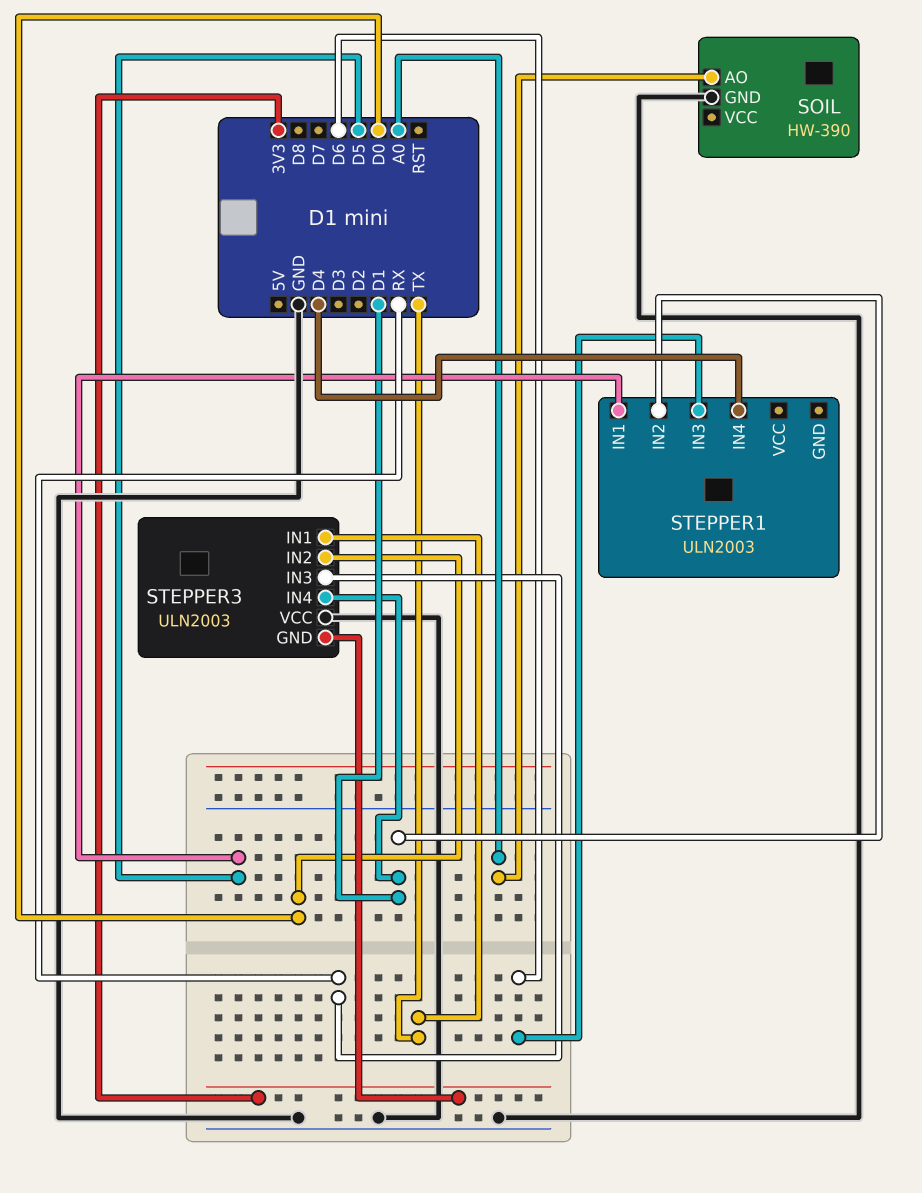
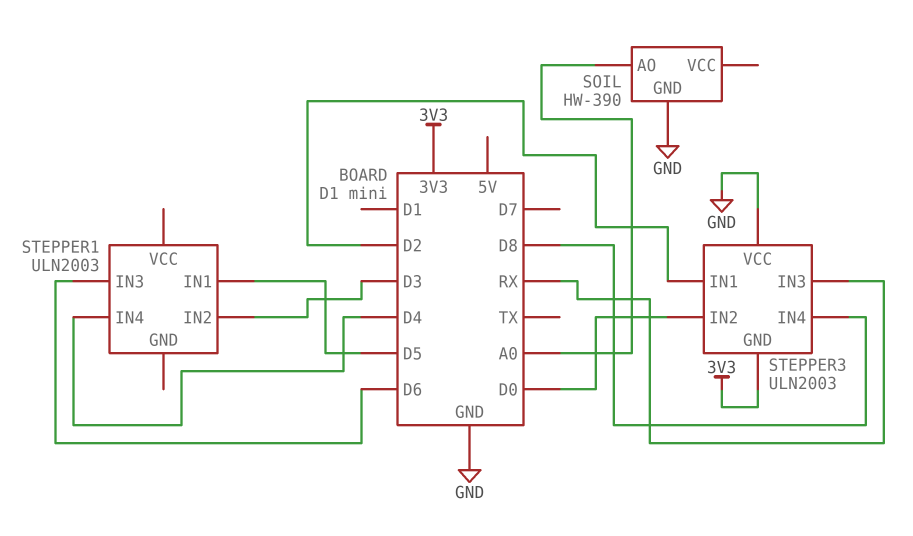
STEPPER1 pin IN2: D1 -> D3
STEPPER3 pin IN1: TX -> D2
STEPPER3 pin IN4: D1 -> D8

